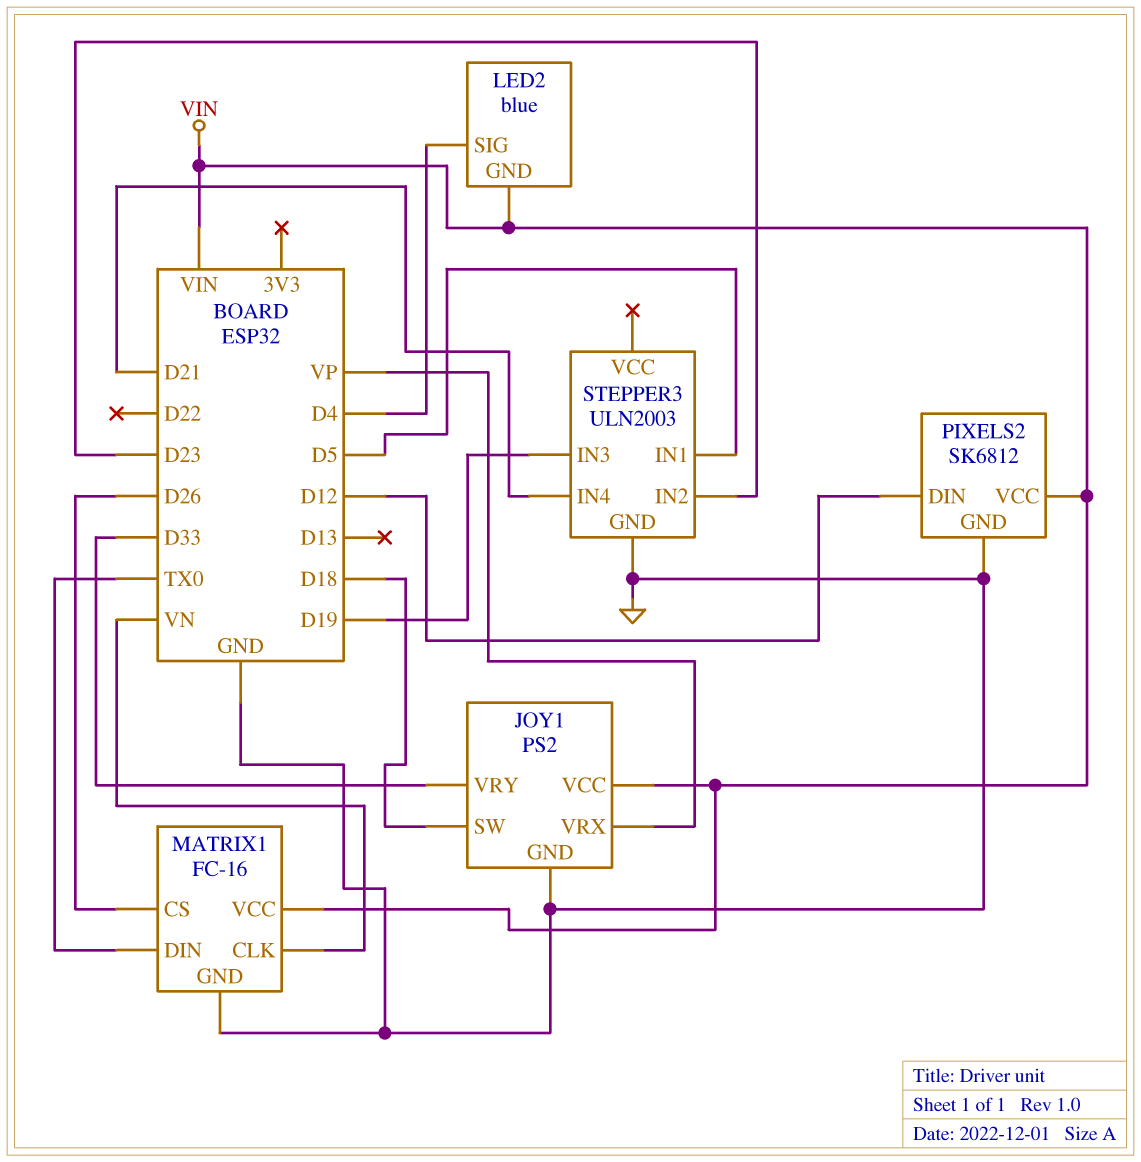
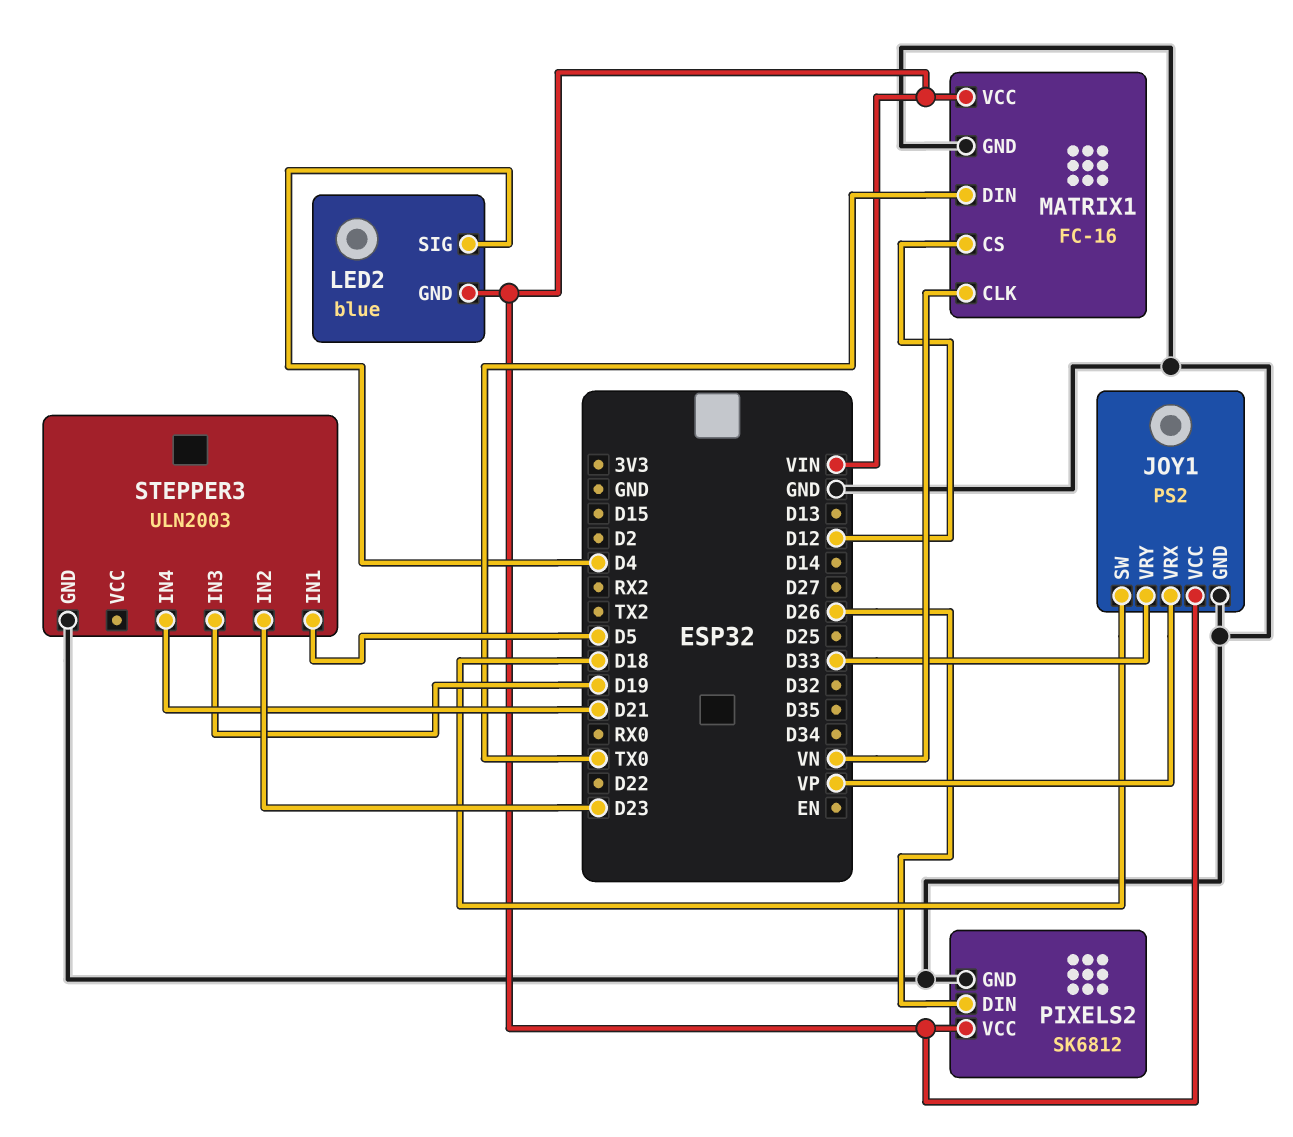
MATRIX1 pin CS: D26 -> D12
PIXELS2 pin DIN: D12 -> D26

